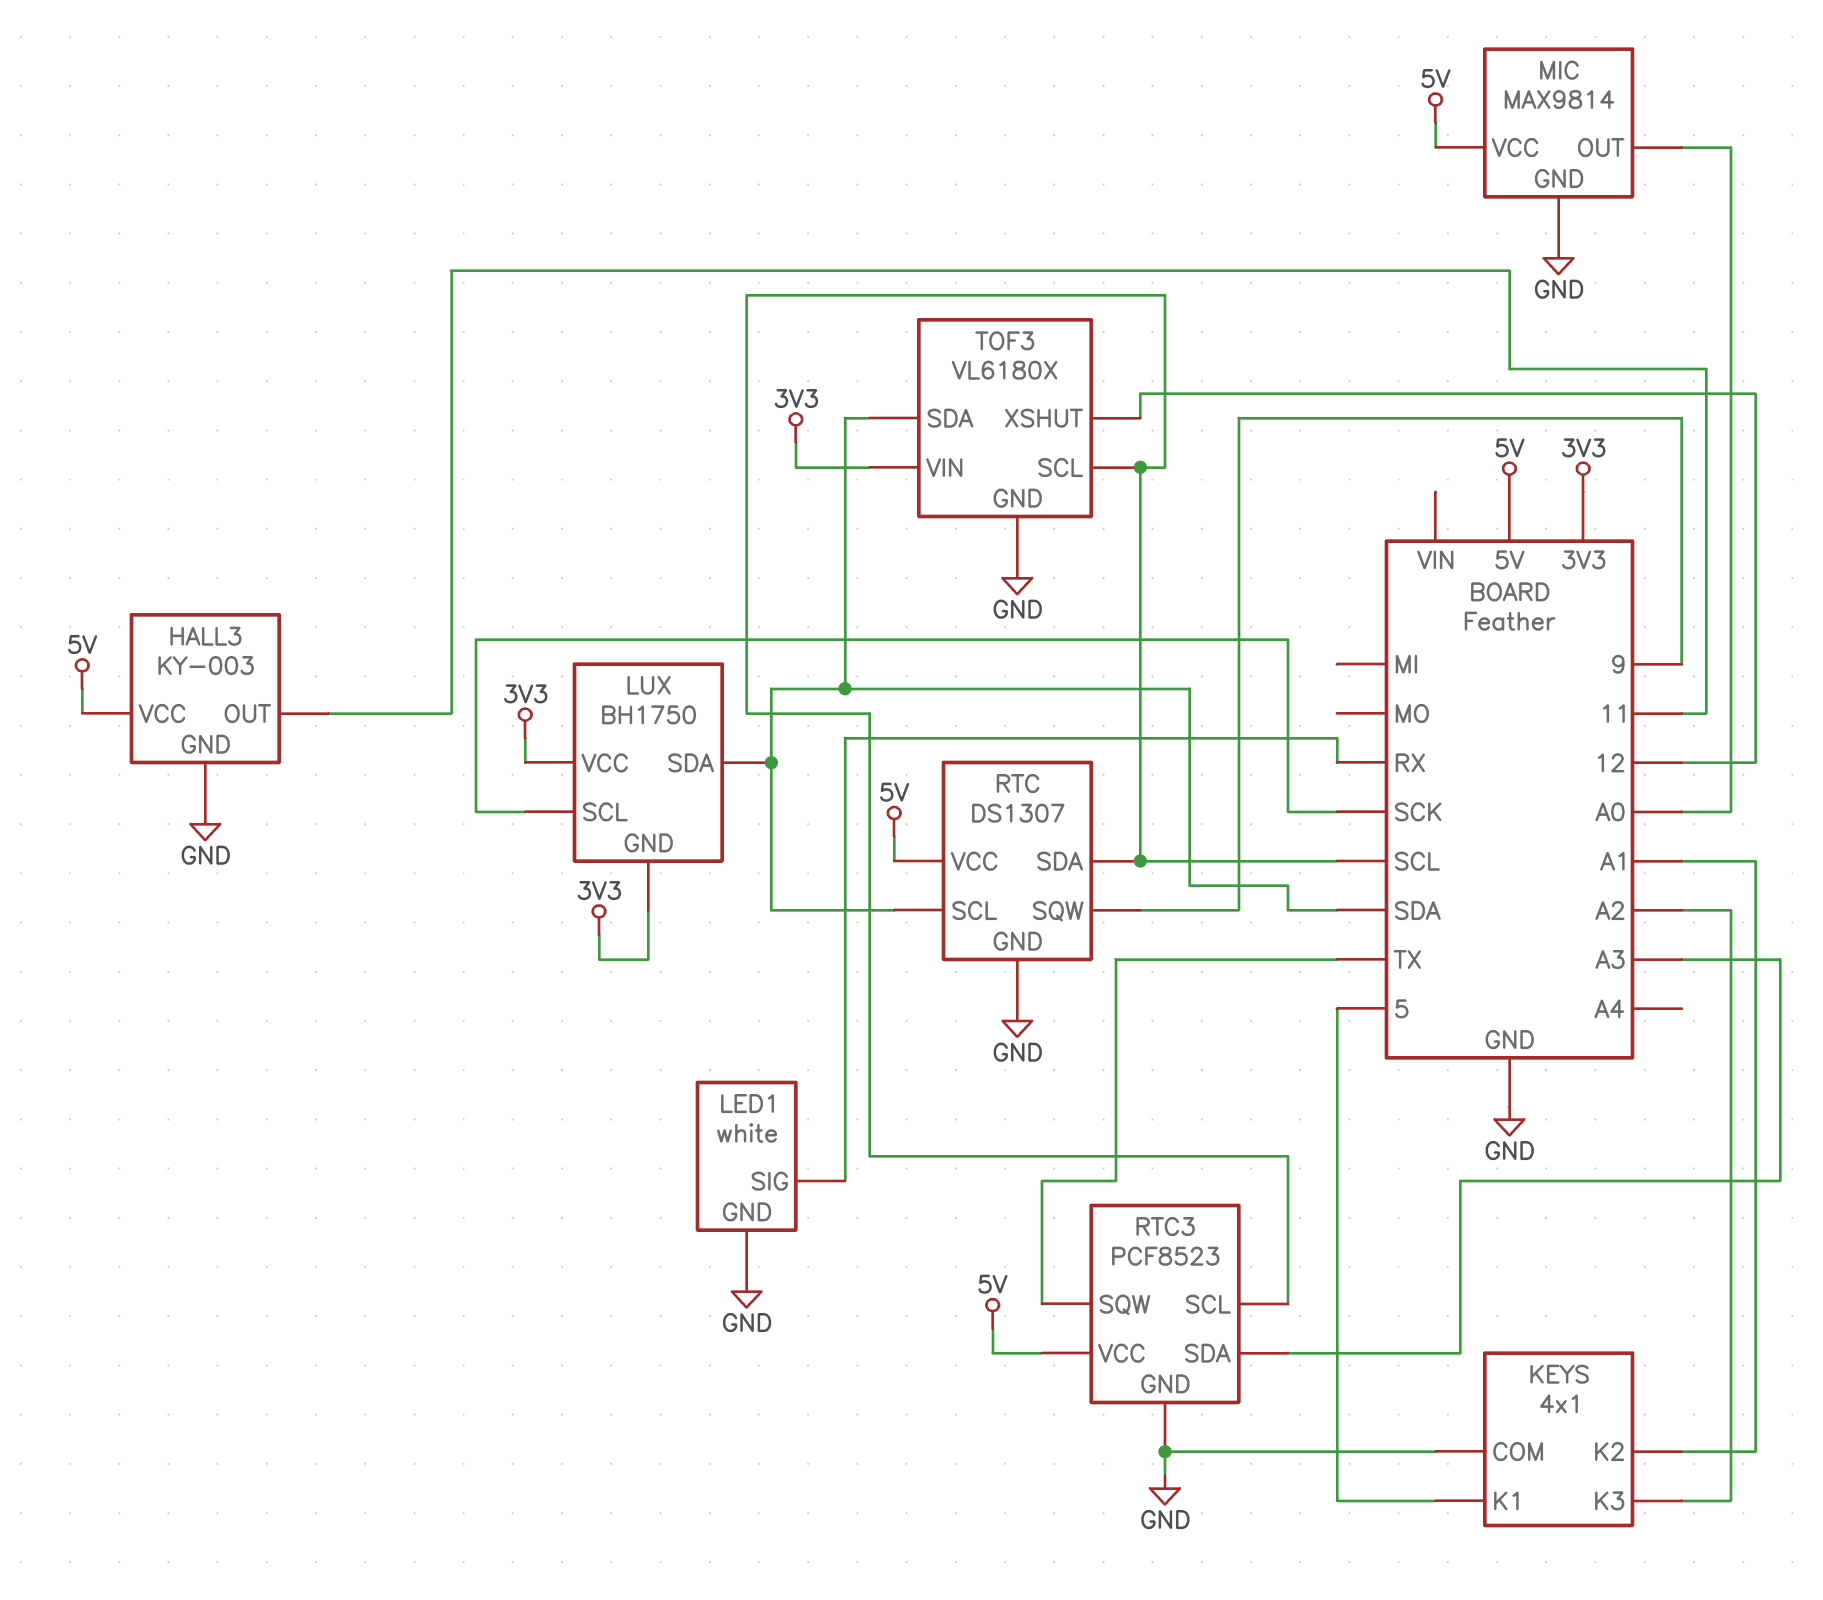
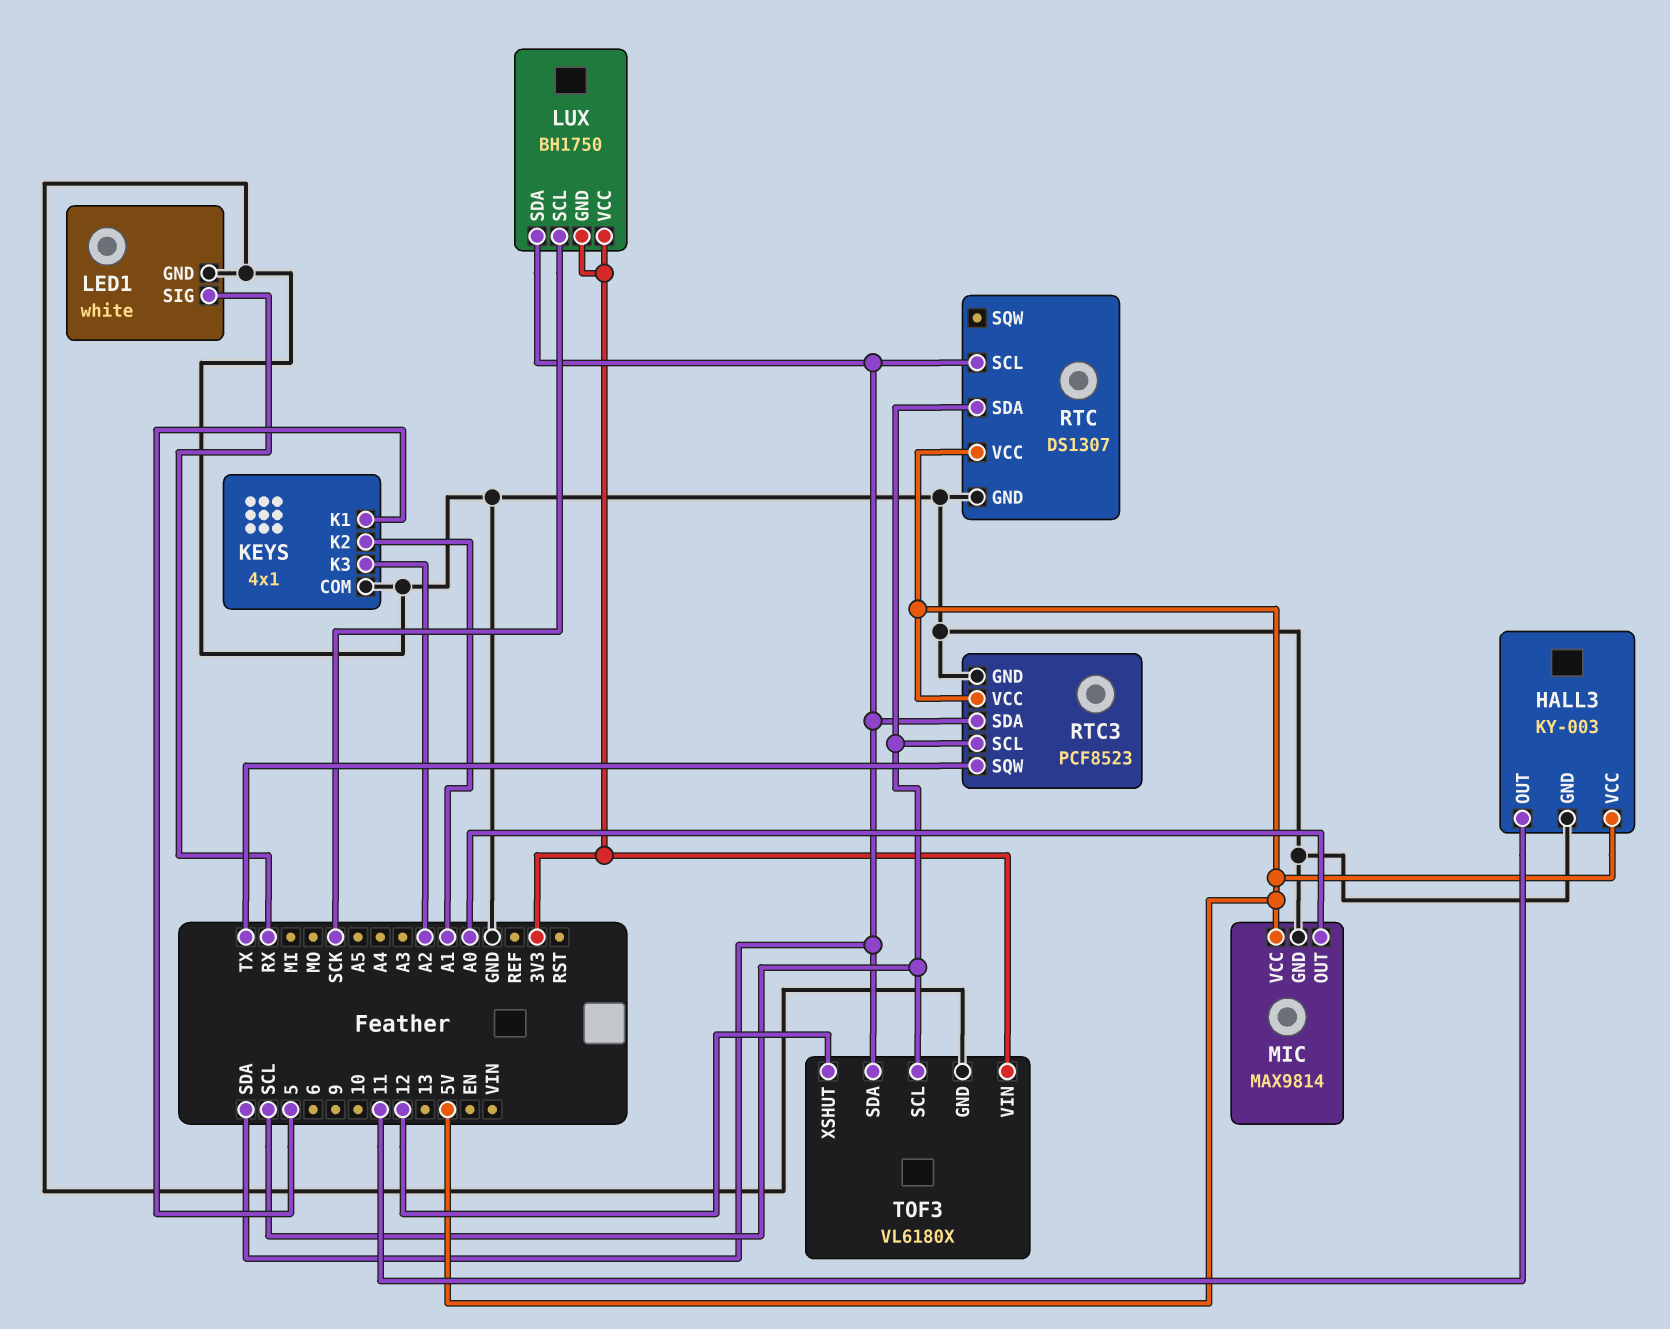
RTC pin SQW: 9 -> none
RTC3 pin SDA: A3 -> SDA

